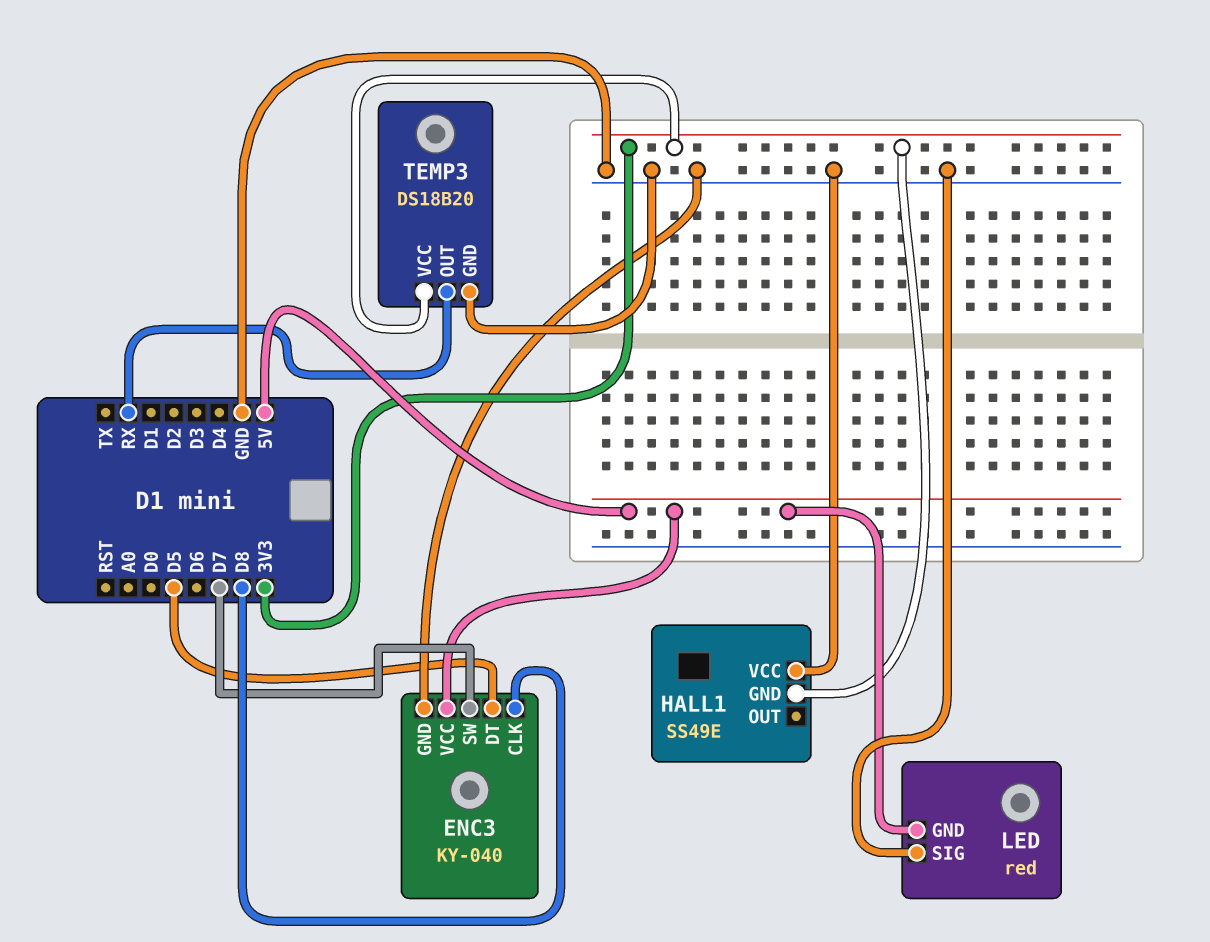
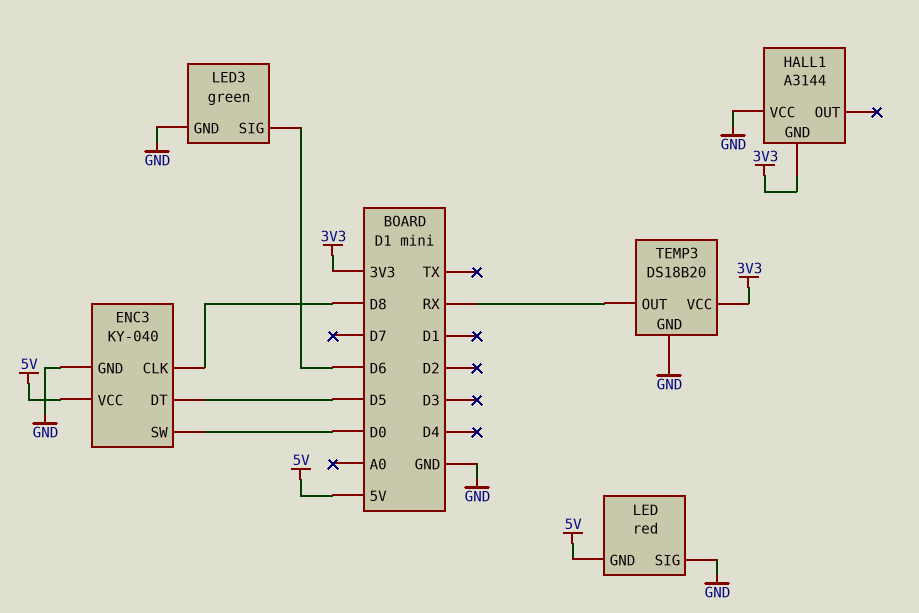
ENC3 pin SW: D7 -> D0
HALL1: SS49E -> A3144
LED3: none -> green
LED3 pin GND: none -> GND
LED3 pin SIG: none -> D6

